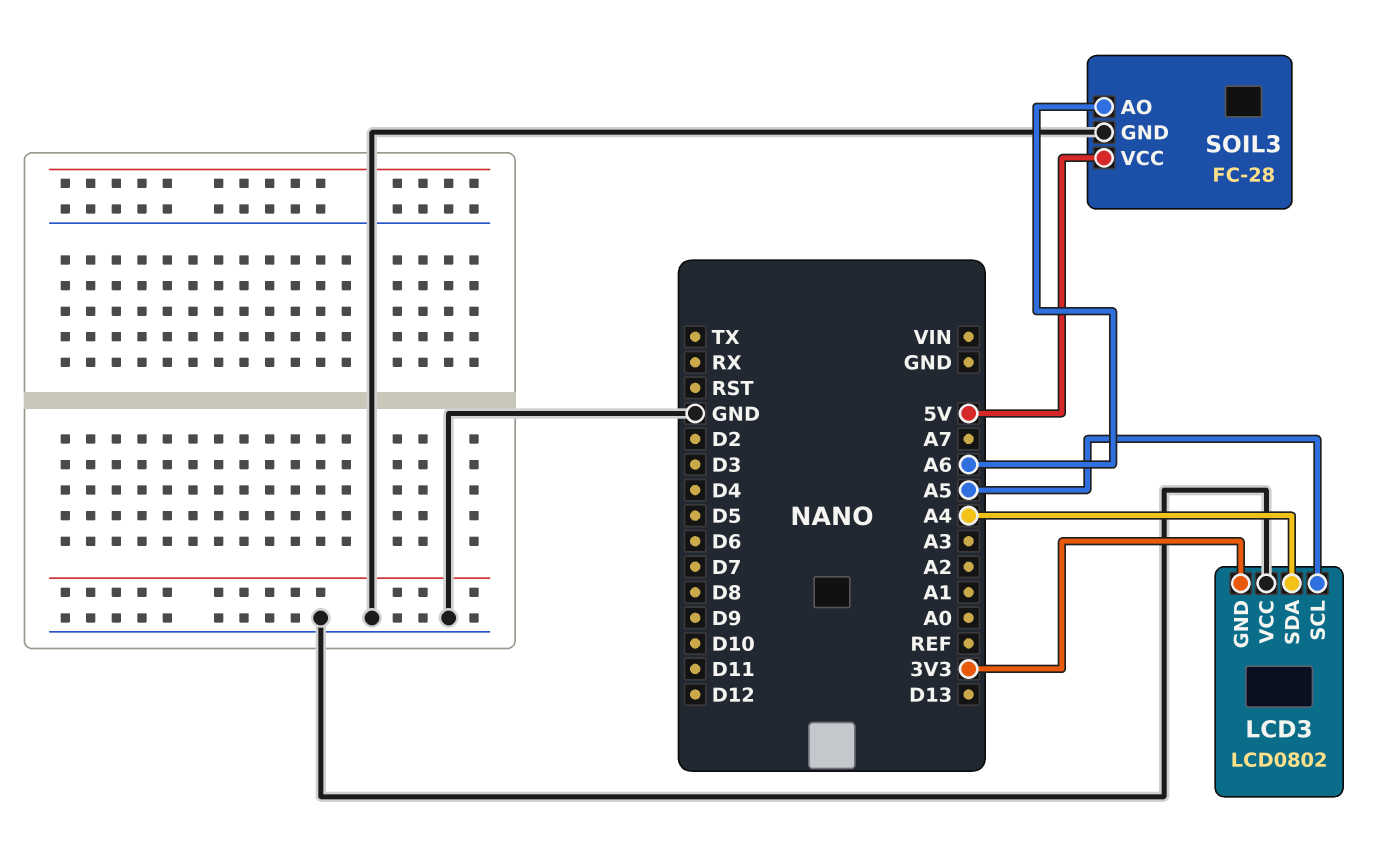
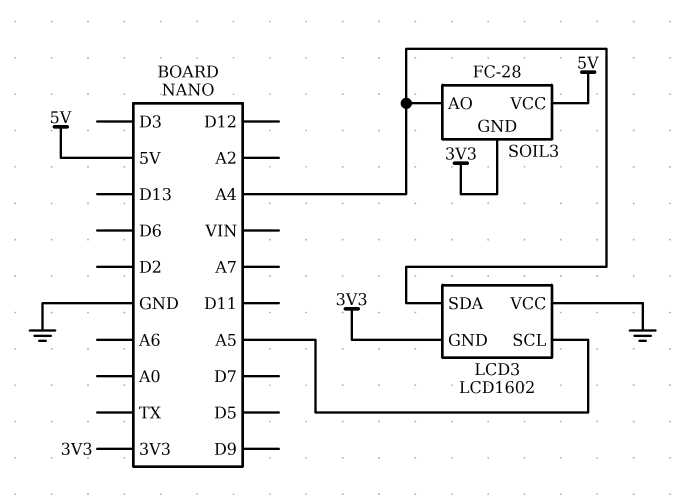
LCD3: LCD0802 -> LCD1602
SOIL3 pin AO: A6 -> A4
SOIL3 pin GND: GND -> 3V3

